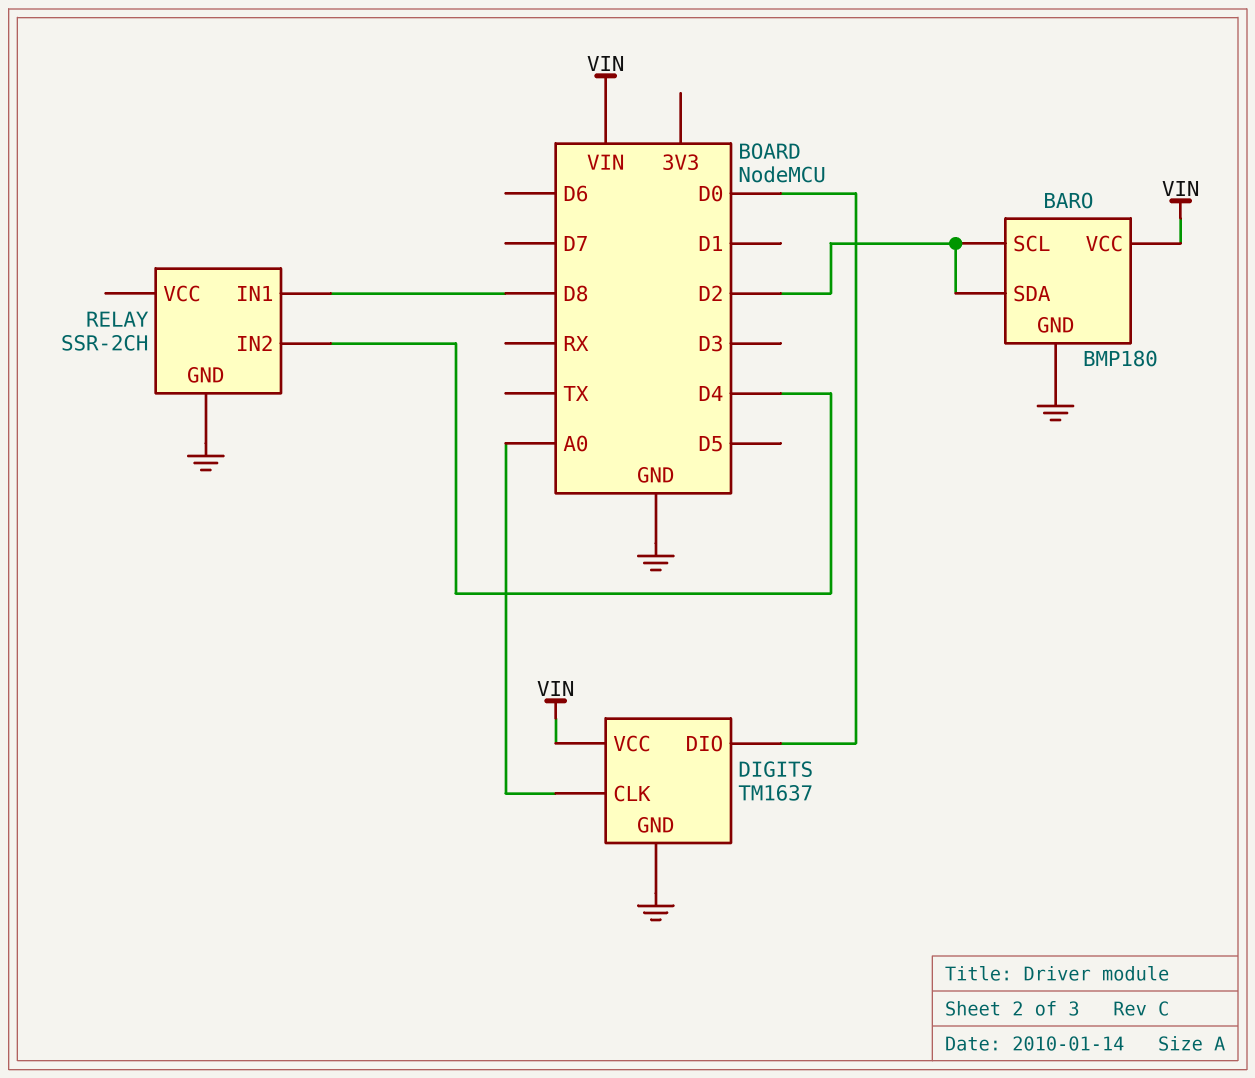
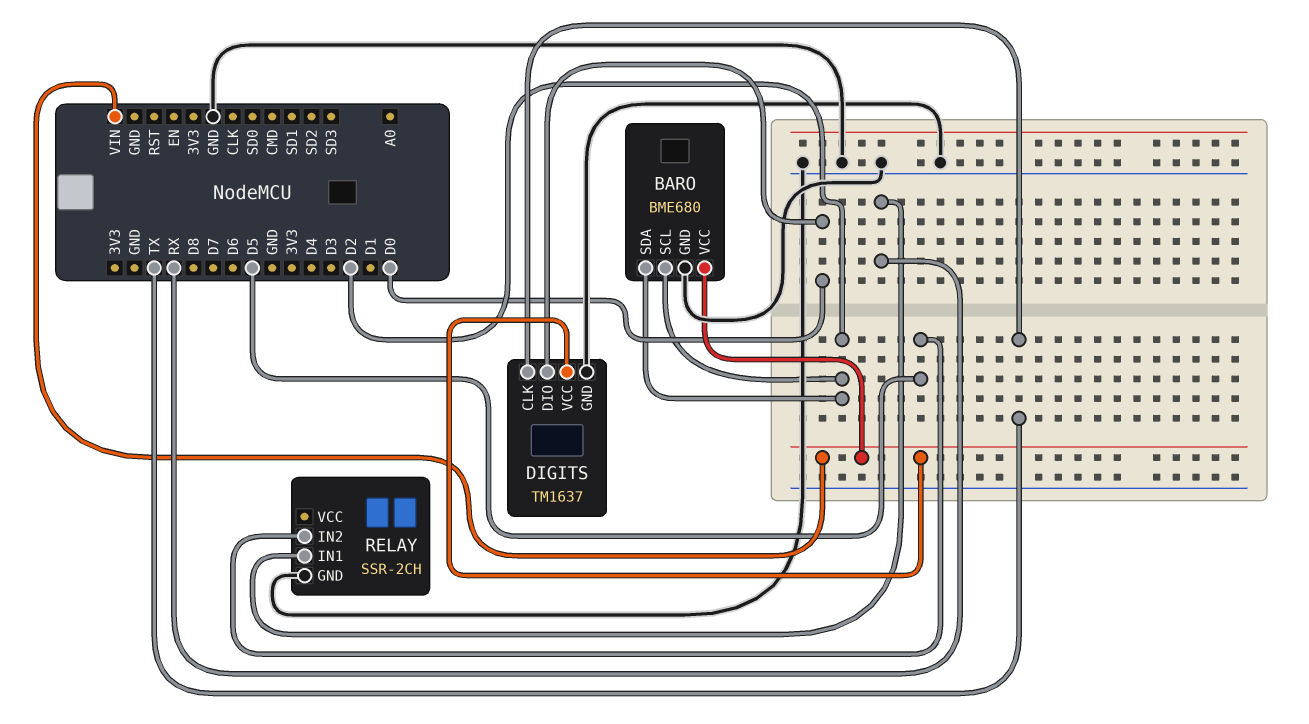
BARO: BMP180 -> BME680
DIGITS pin CLK: A0 -> TX
RELAY pin IN1: D8 -> RX
RELAY pin IN2: D4 -> D5

